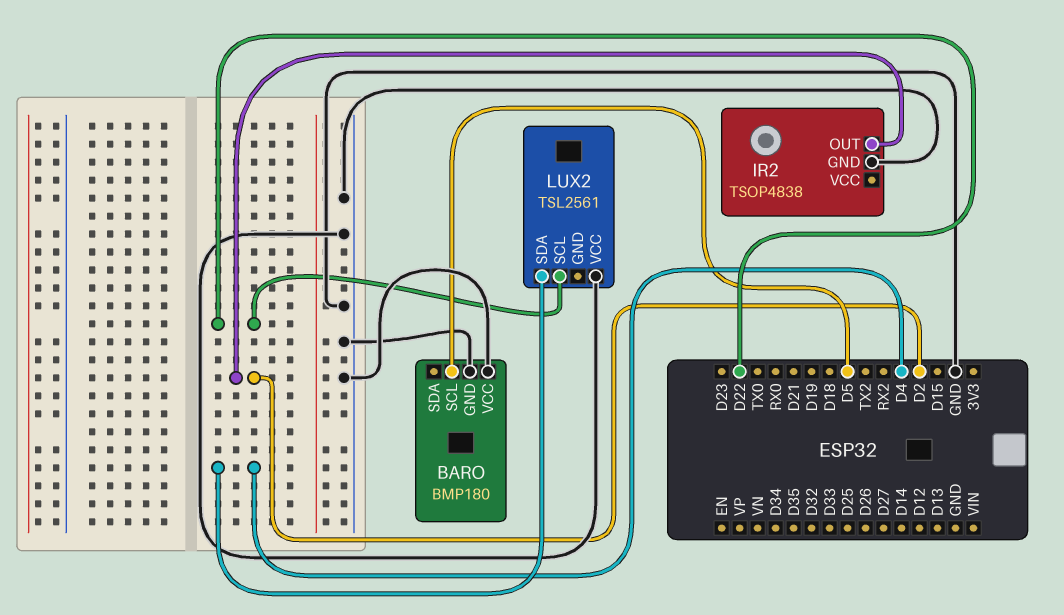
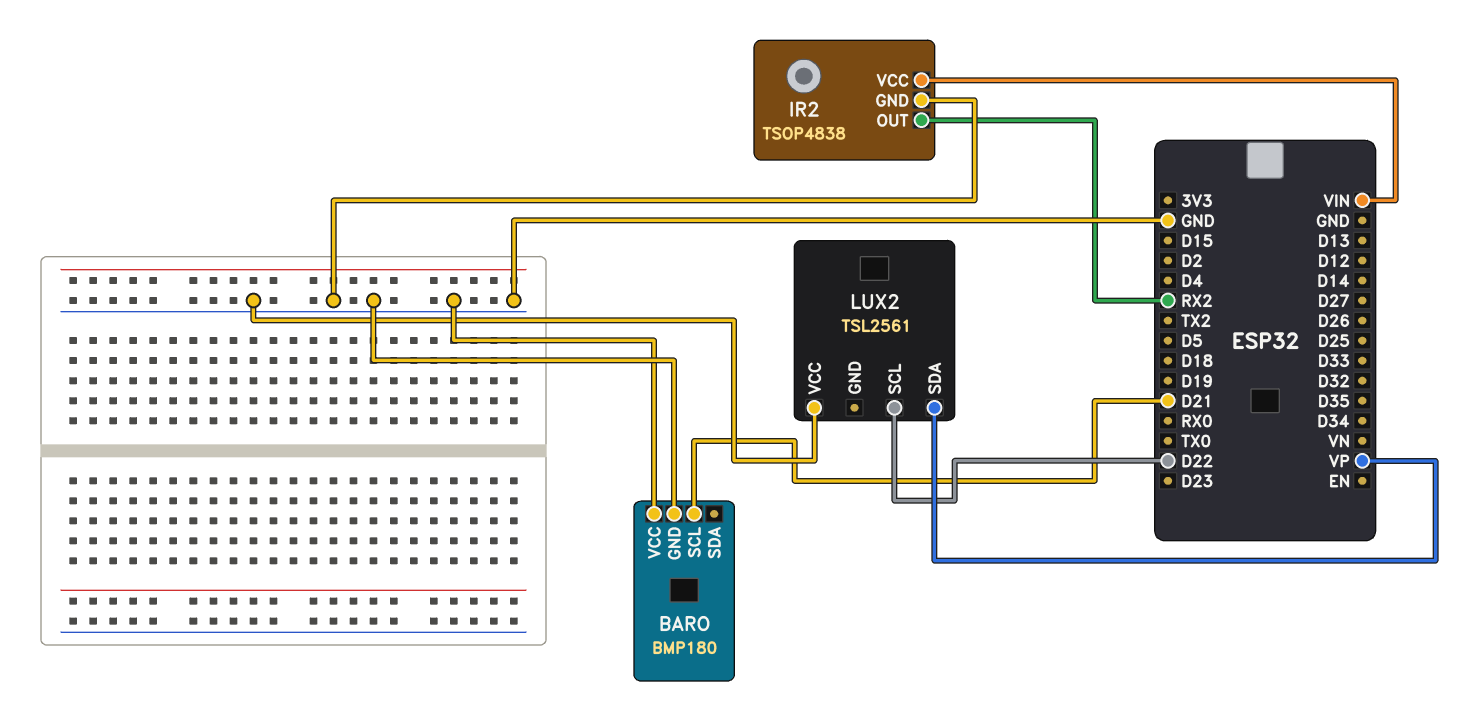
BARO pin SCL: D5 -> D21
IR2 pin OUT: D2 -> RX2
IR2 pin VCC: none -> VIN
LUX2 pin SDA: D4 -> VP

